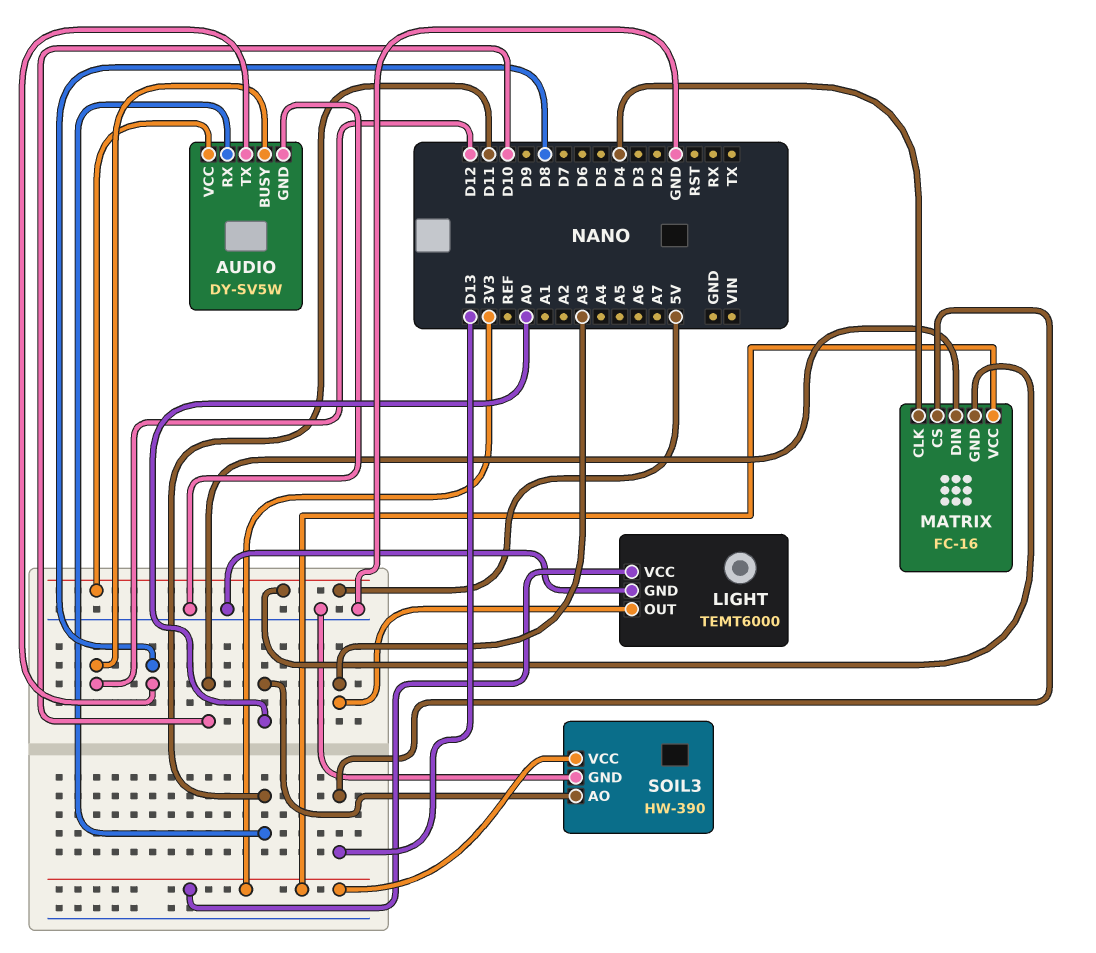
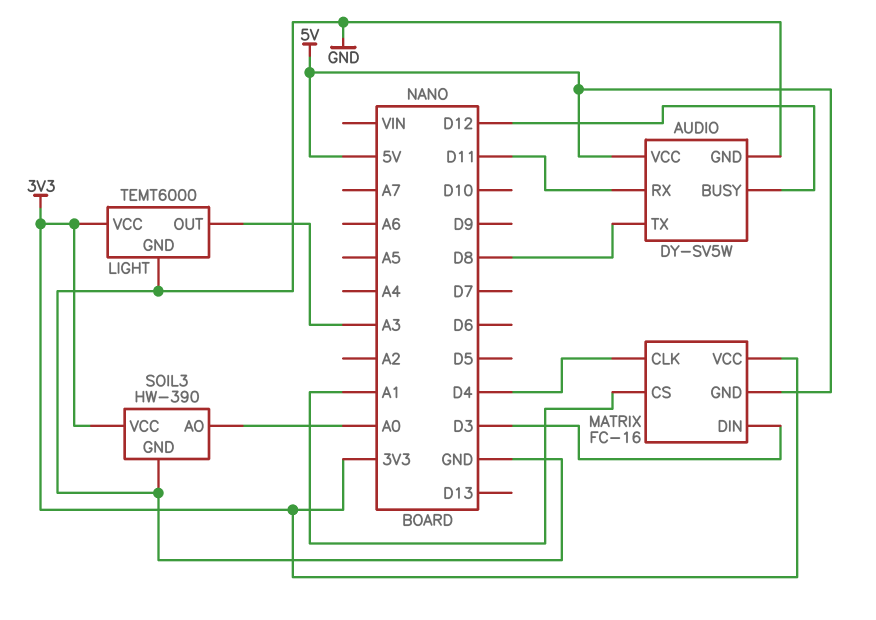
MATRIX pin CS: D13 -> A1
MATRIX pin DIN: D10 -> D3

